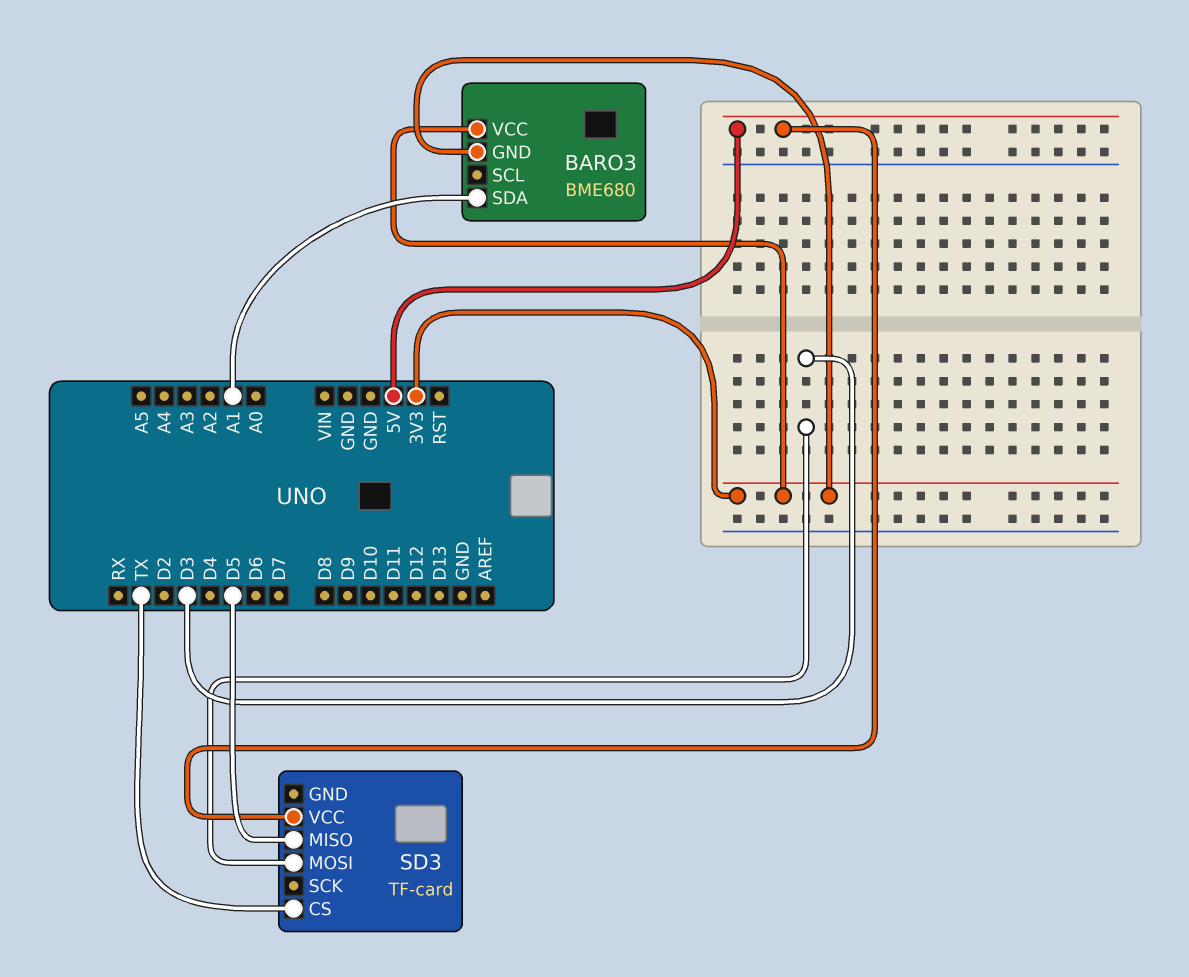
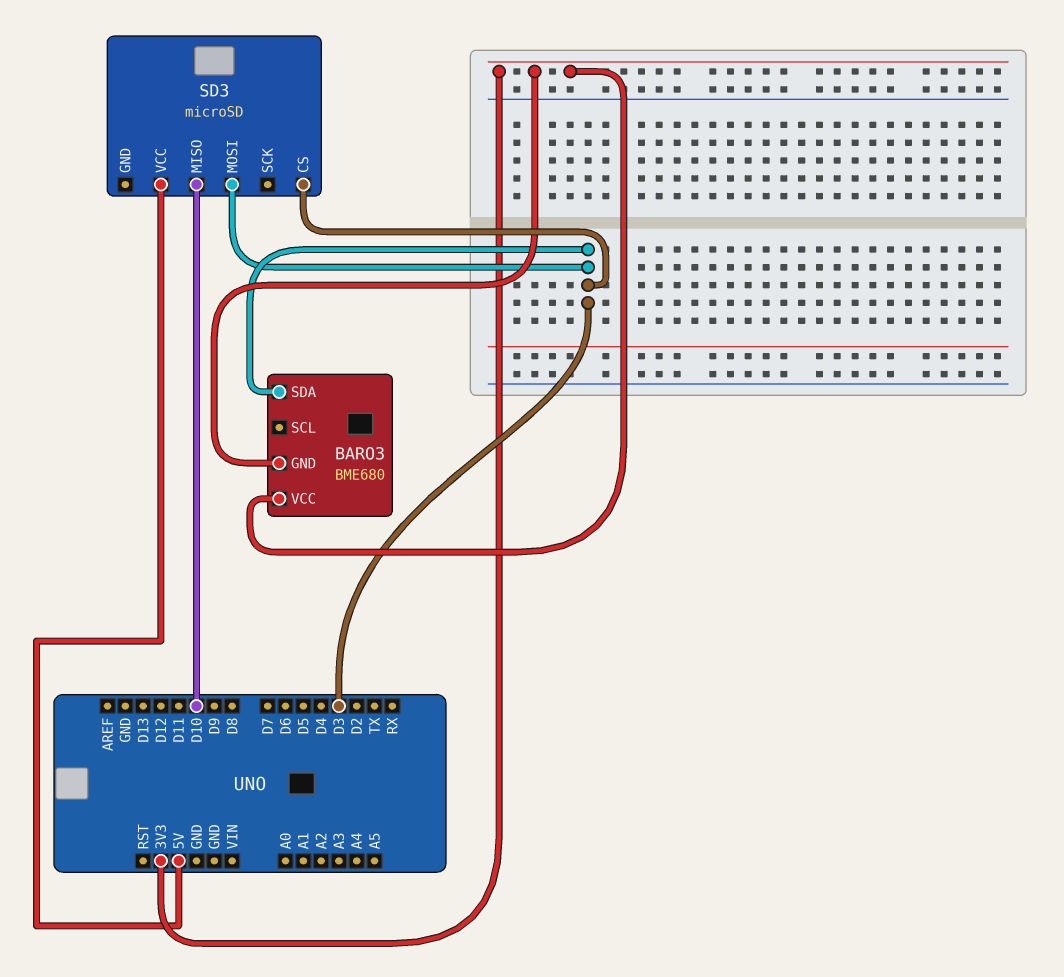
BARO3 pin SDA: A1 -> D3
SD3: TF-card -> microSD
SD3 pin CS: TX -> D3
SD3 pin MISO: D5 -> D10

